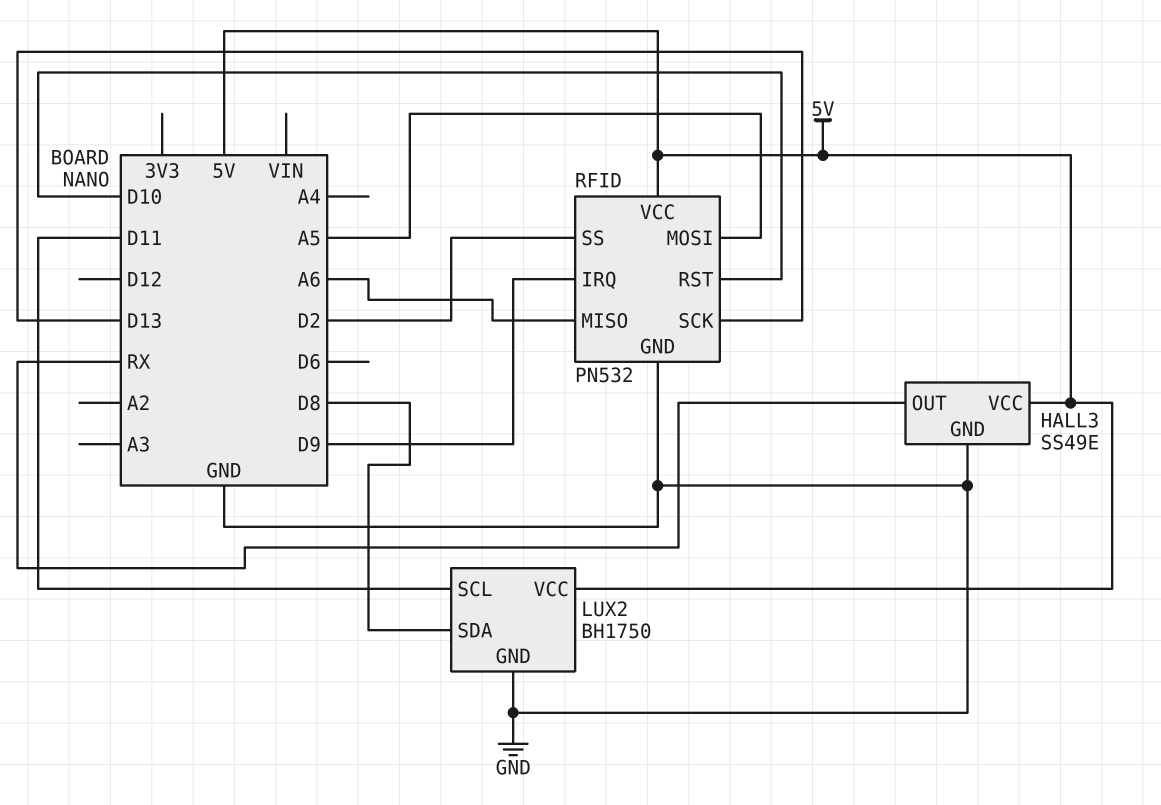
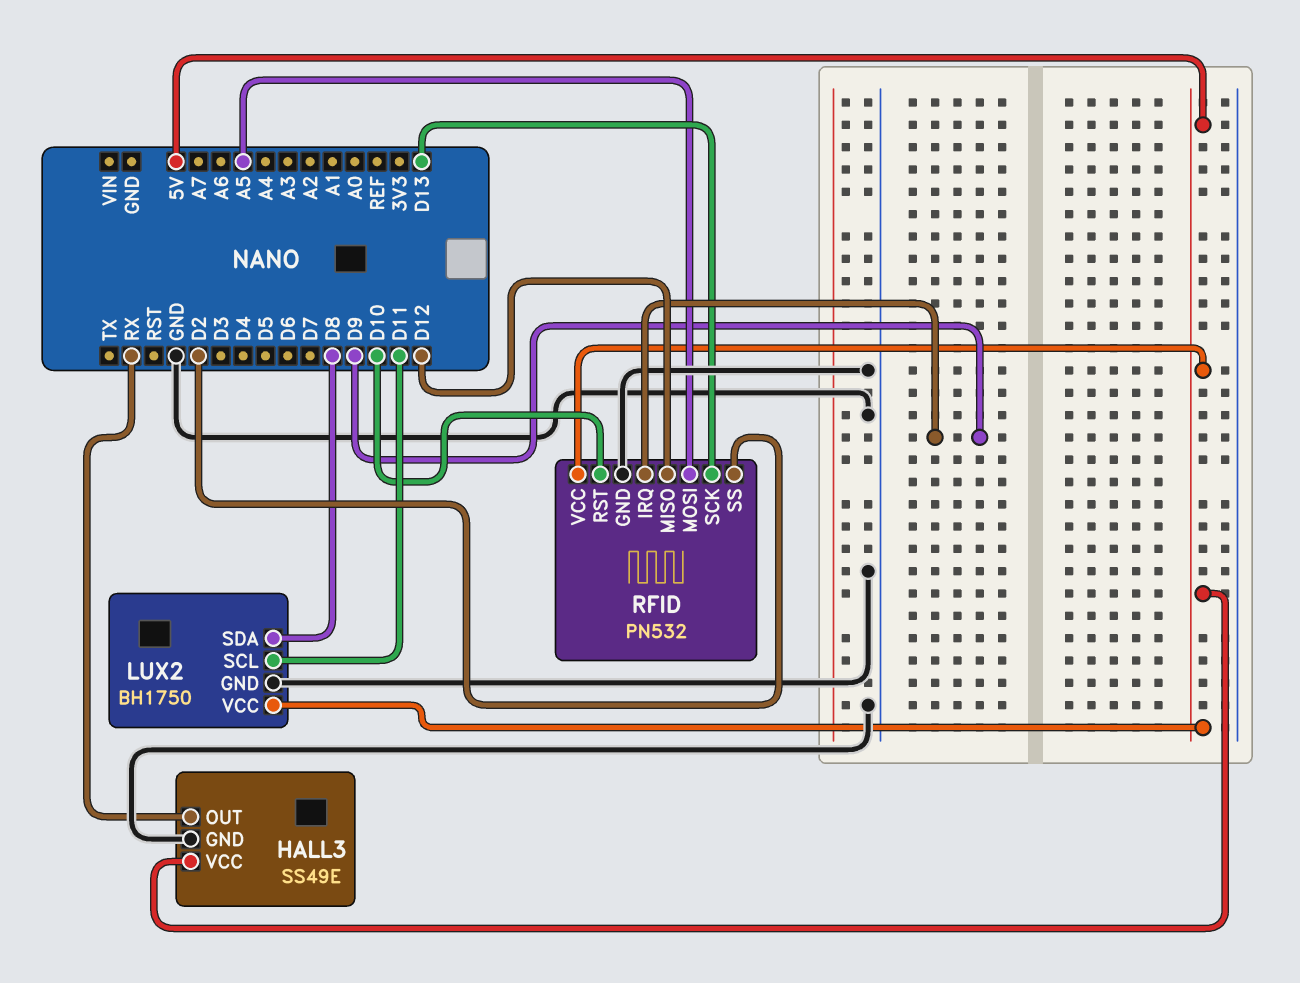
RFID pin MISO: A6 -> D12

